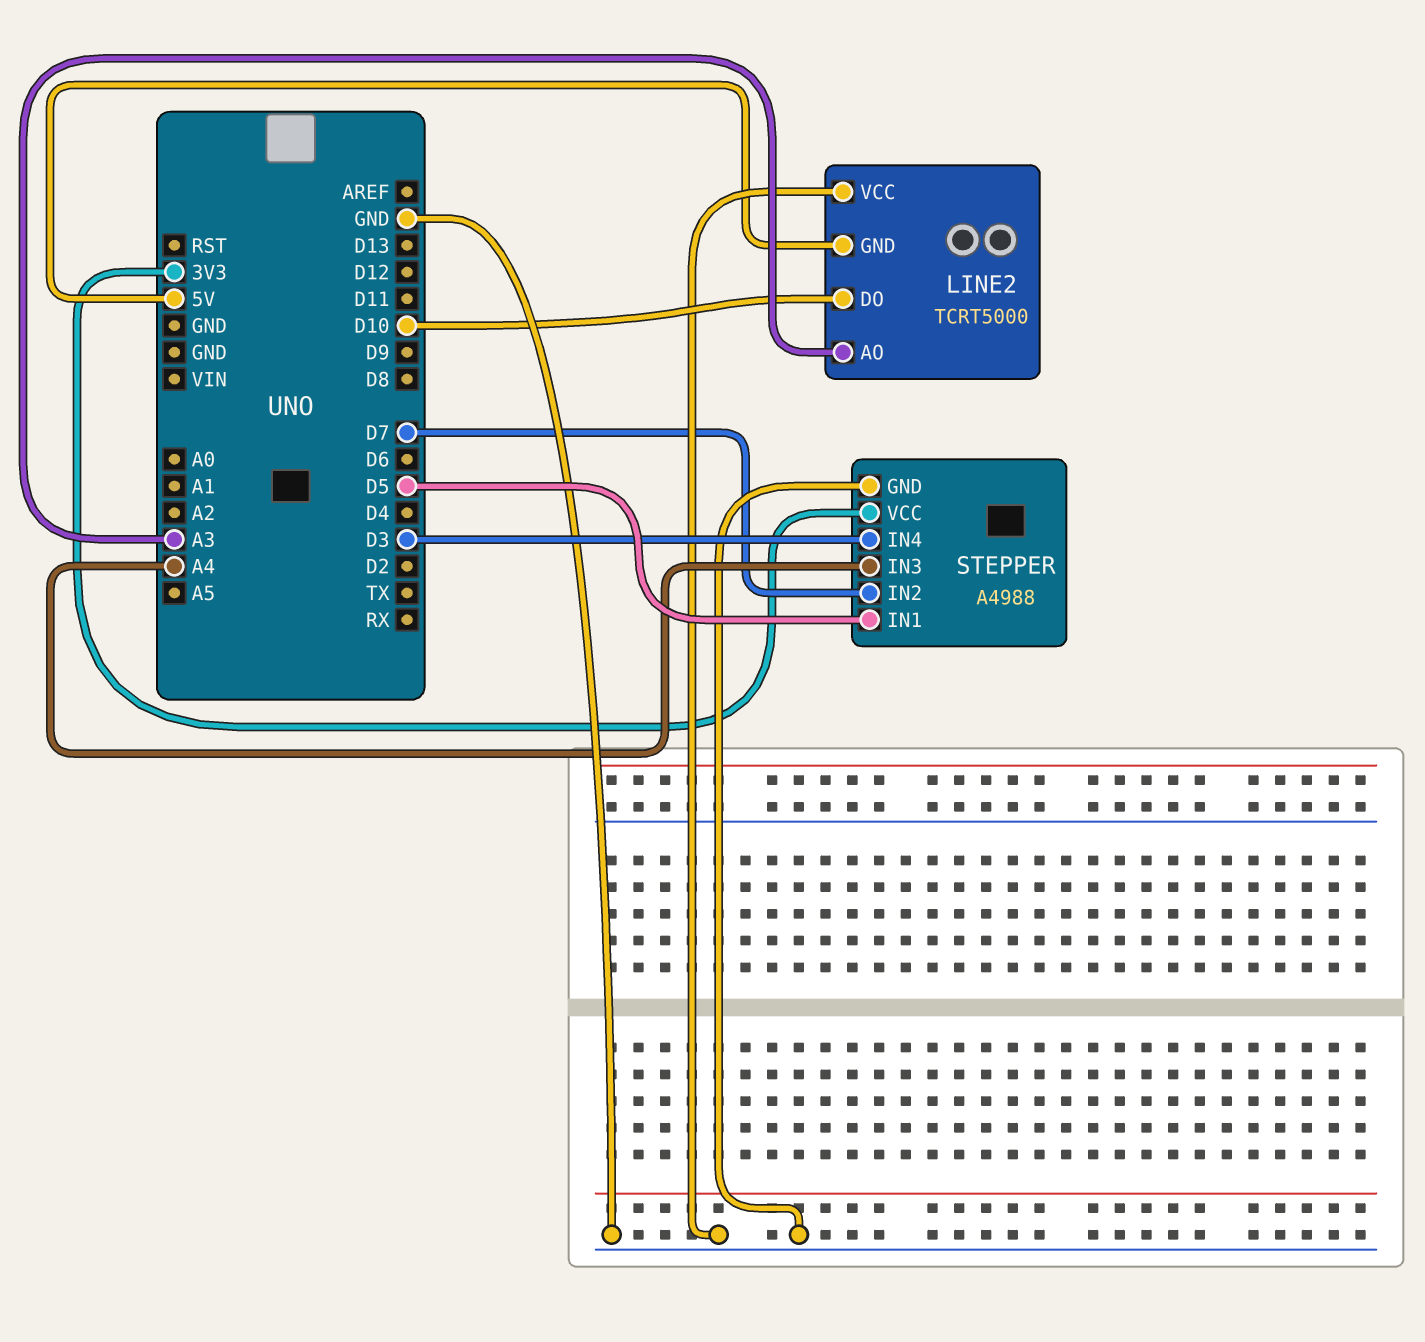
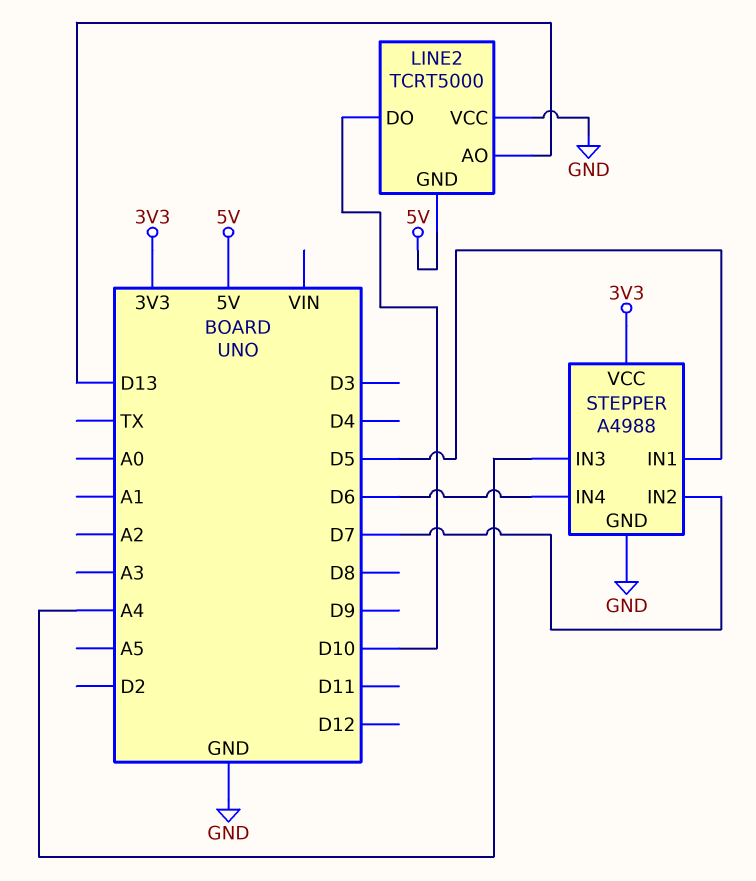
LINE2 pin AO: A3 -> D13
STEPPER pin IN4: D3 -> D6

